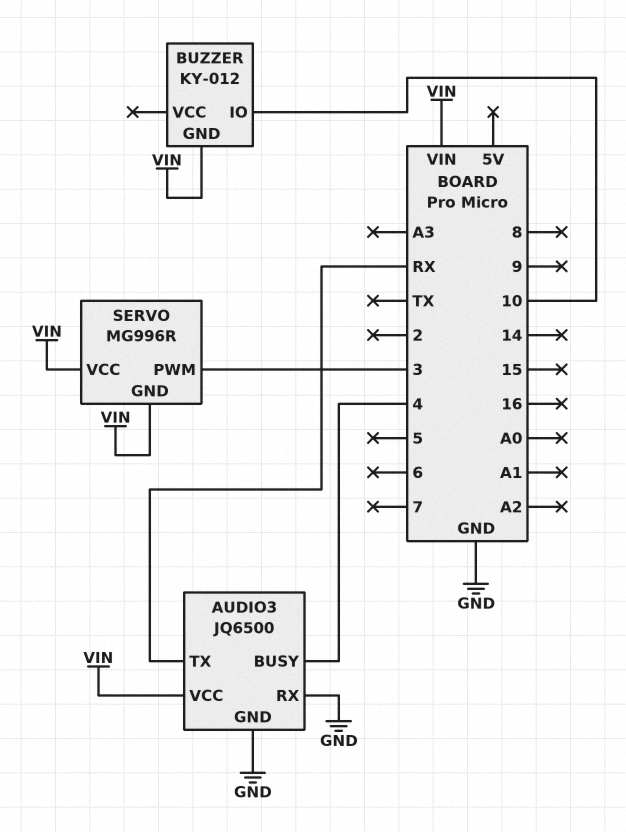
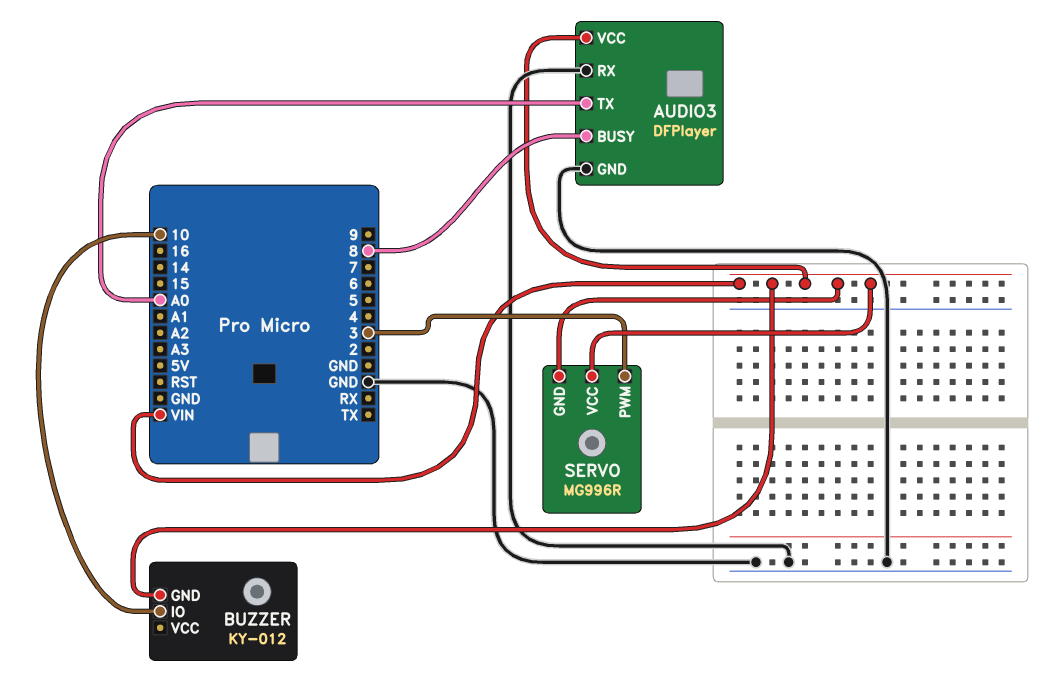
AUDIO3: JQ6500 -> DFPlayer
AUDIO3 pin BUSY: 4 -> 8
AUDIO3 pin TX: RX -> A0

